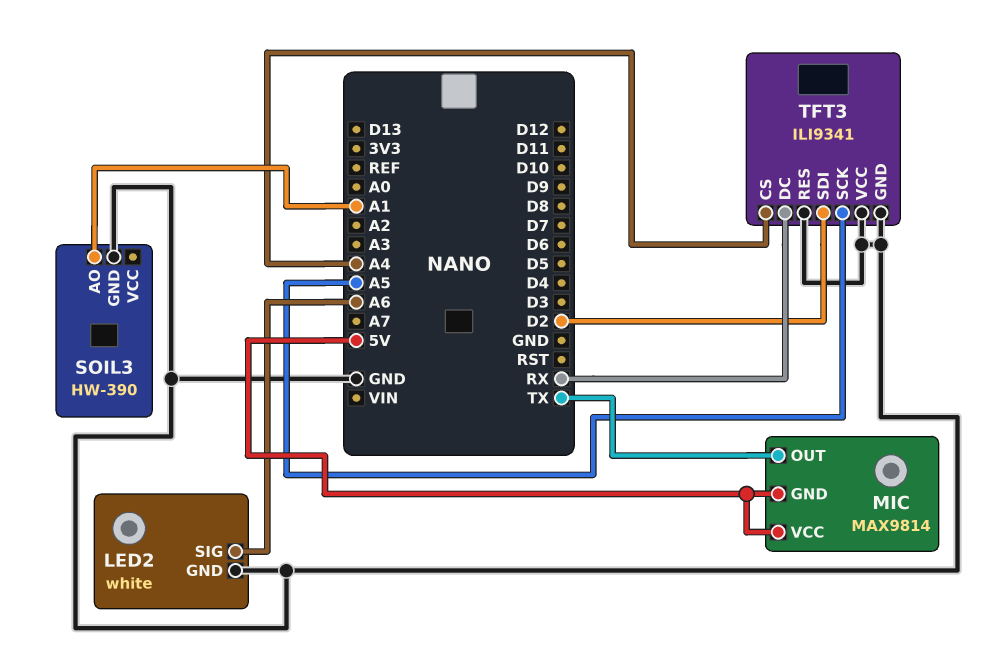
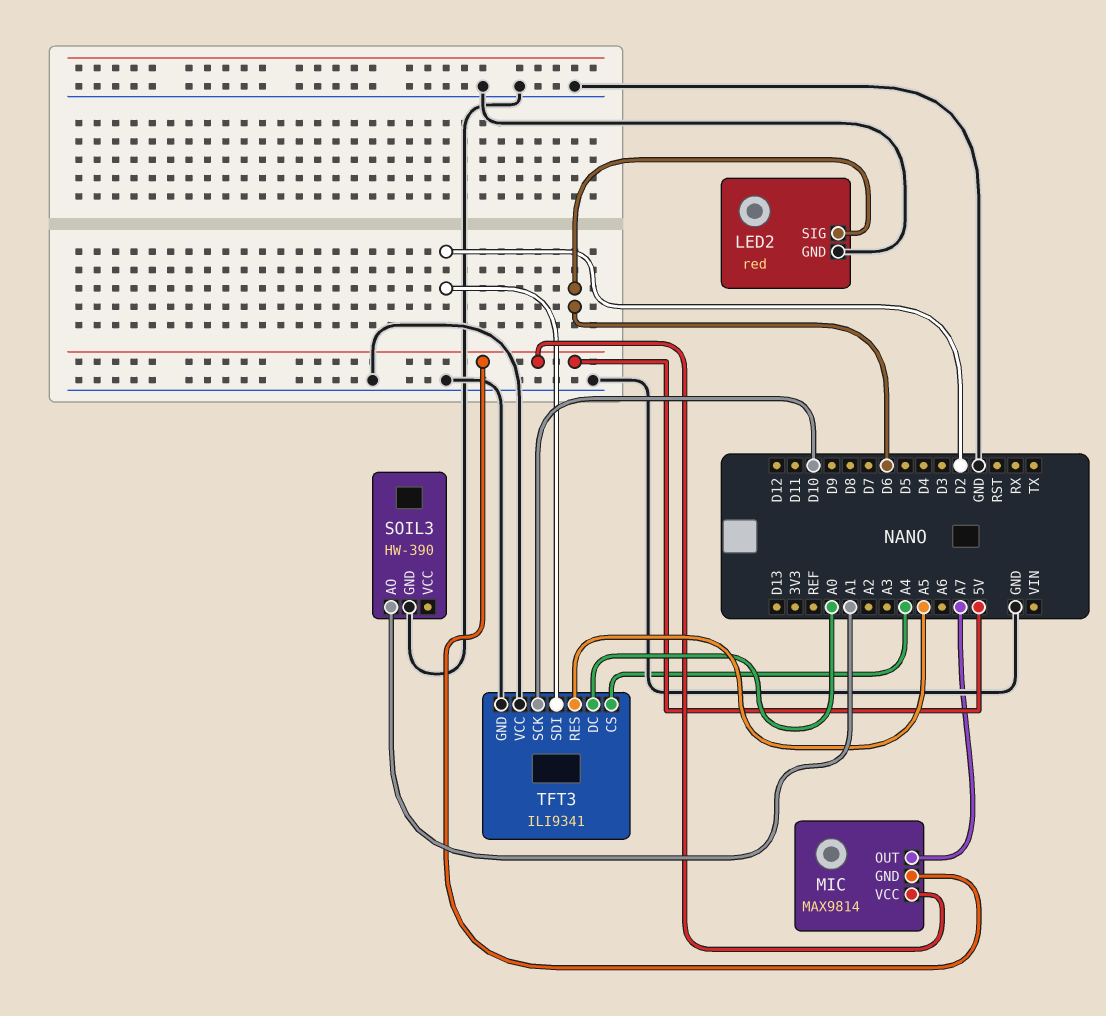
LED2: white -> red
LED2 pin SIG: A6 -> D6
MIC pin OUT: TX -> A7
TFT3 pin DC: RX -> A0
TFT3 pin RES: GND -> A5
TFT3 pin SCK: A5 -> D10

